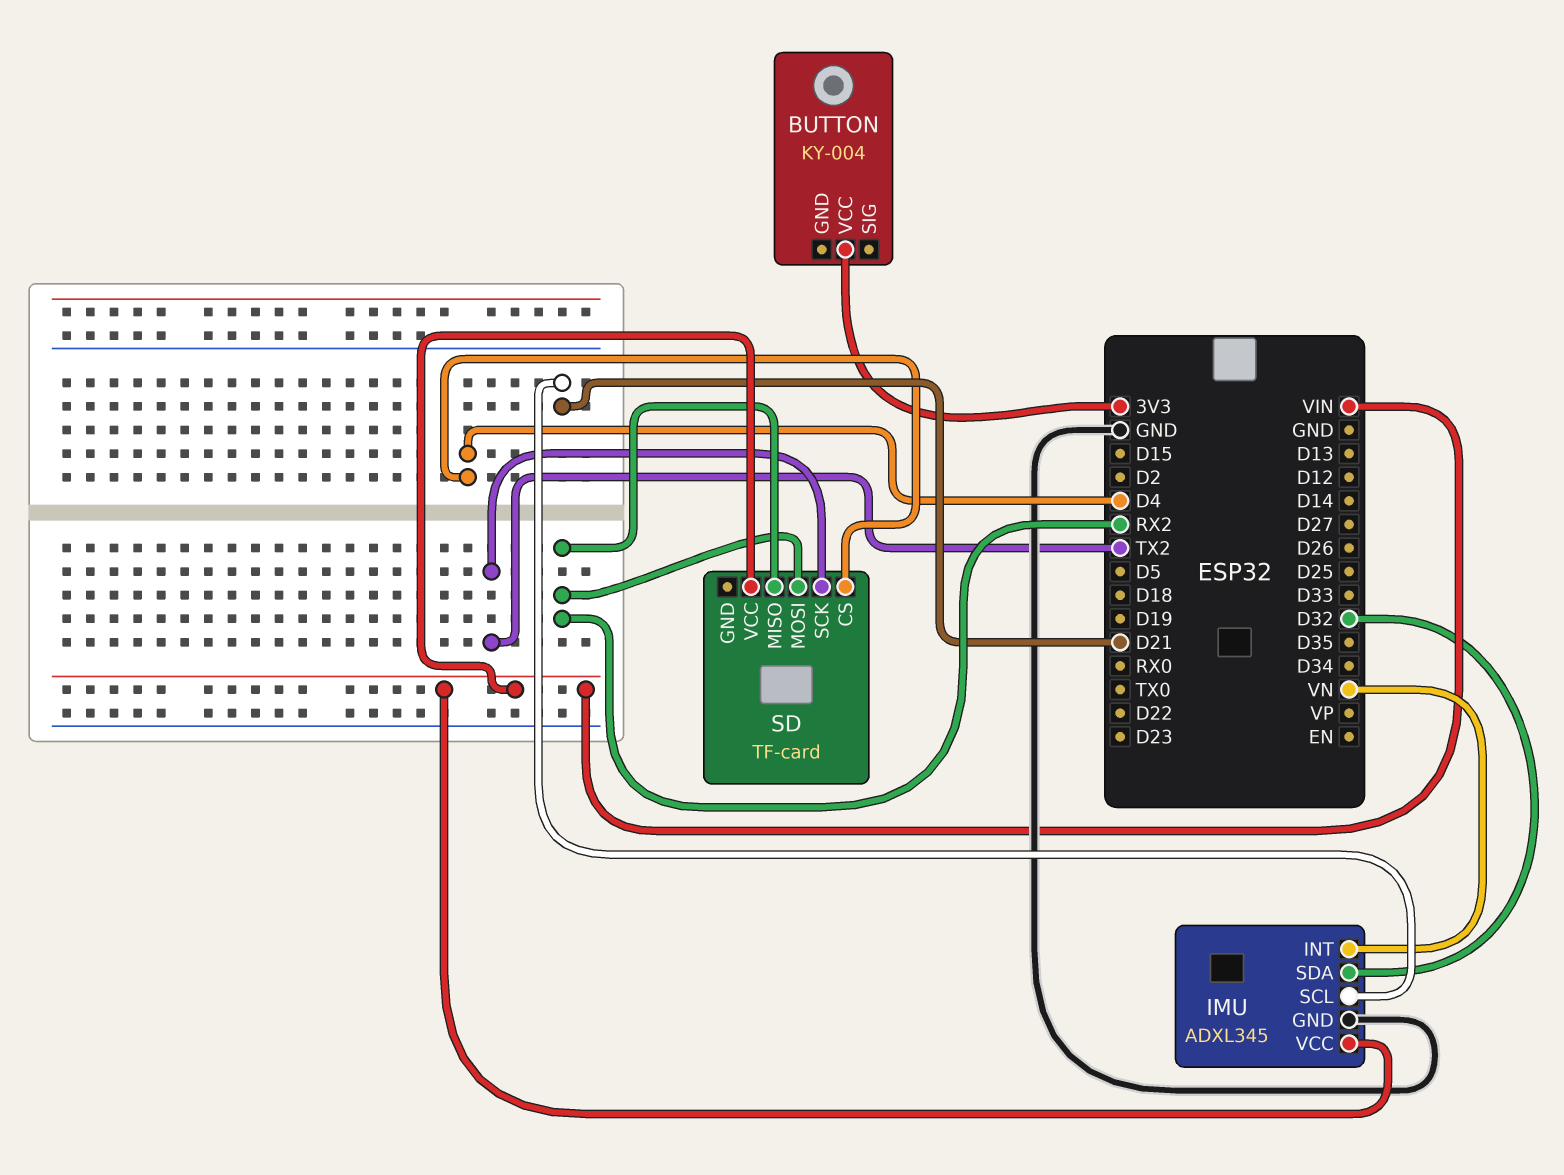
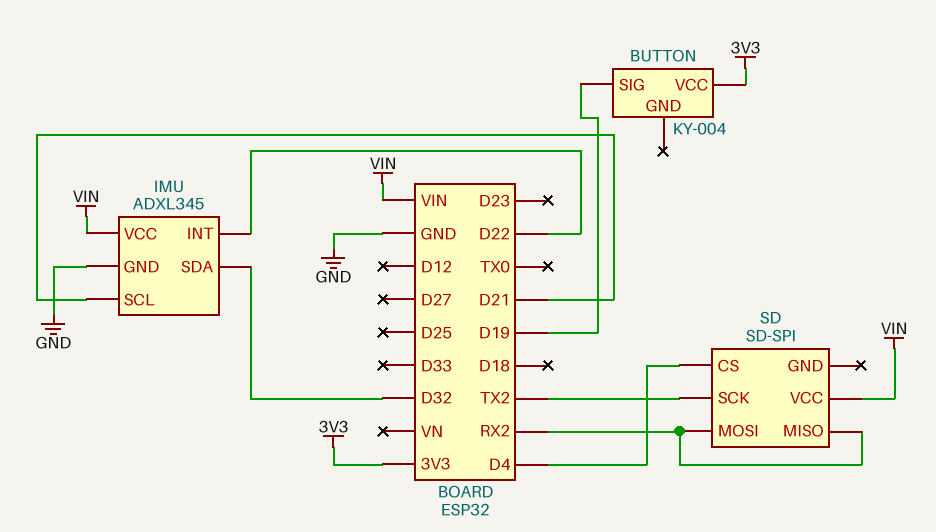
BUTTON pin SIG: none -> D19
IMU pin INT: VN -> D22
SD: TF-card -> SD-SPI

